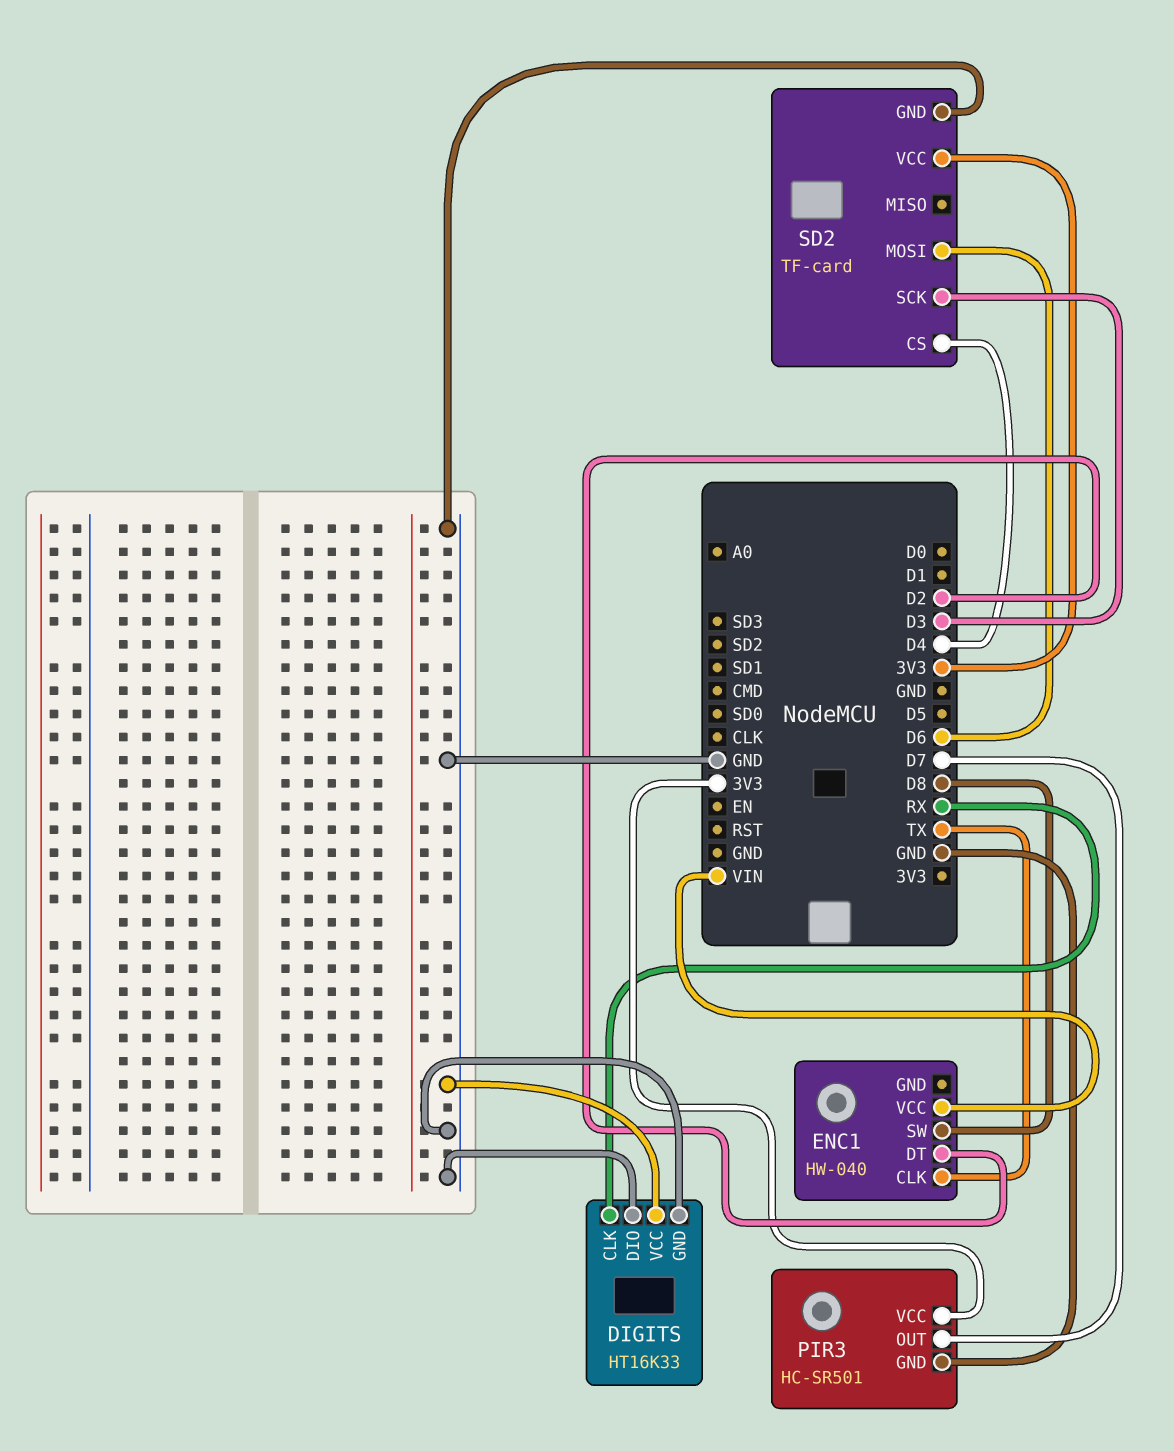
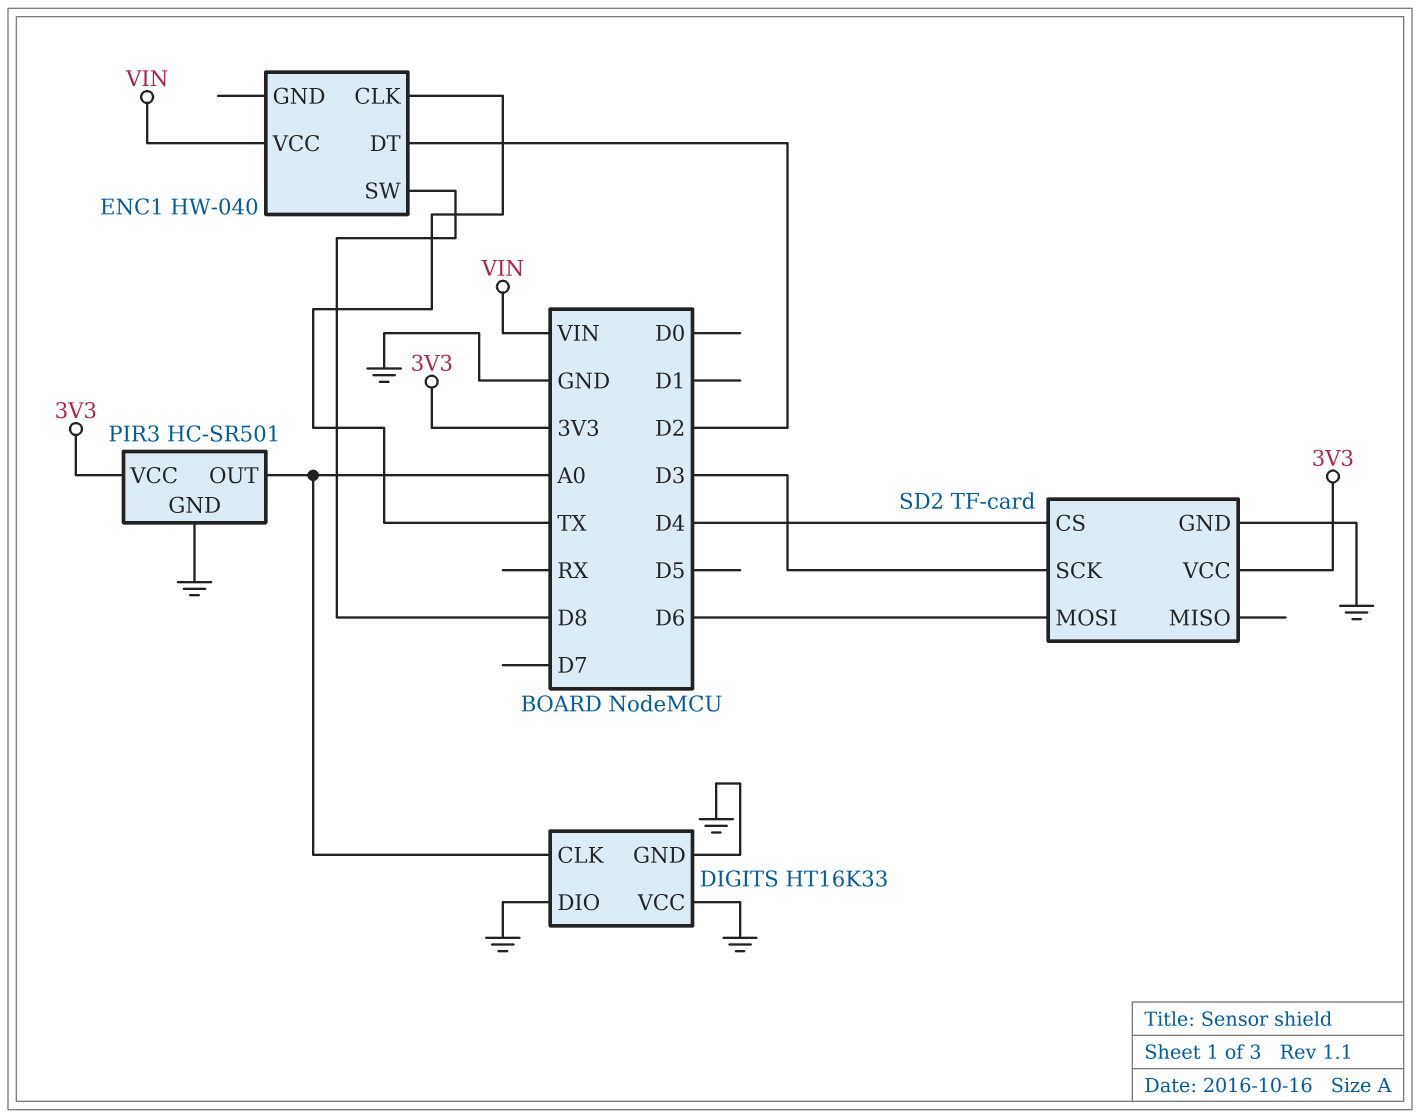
DIGITS pin CLK: RX -> A0
PIR3 pin OUT: D7 -> A0

